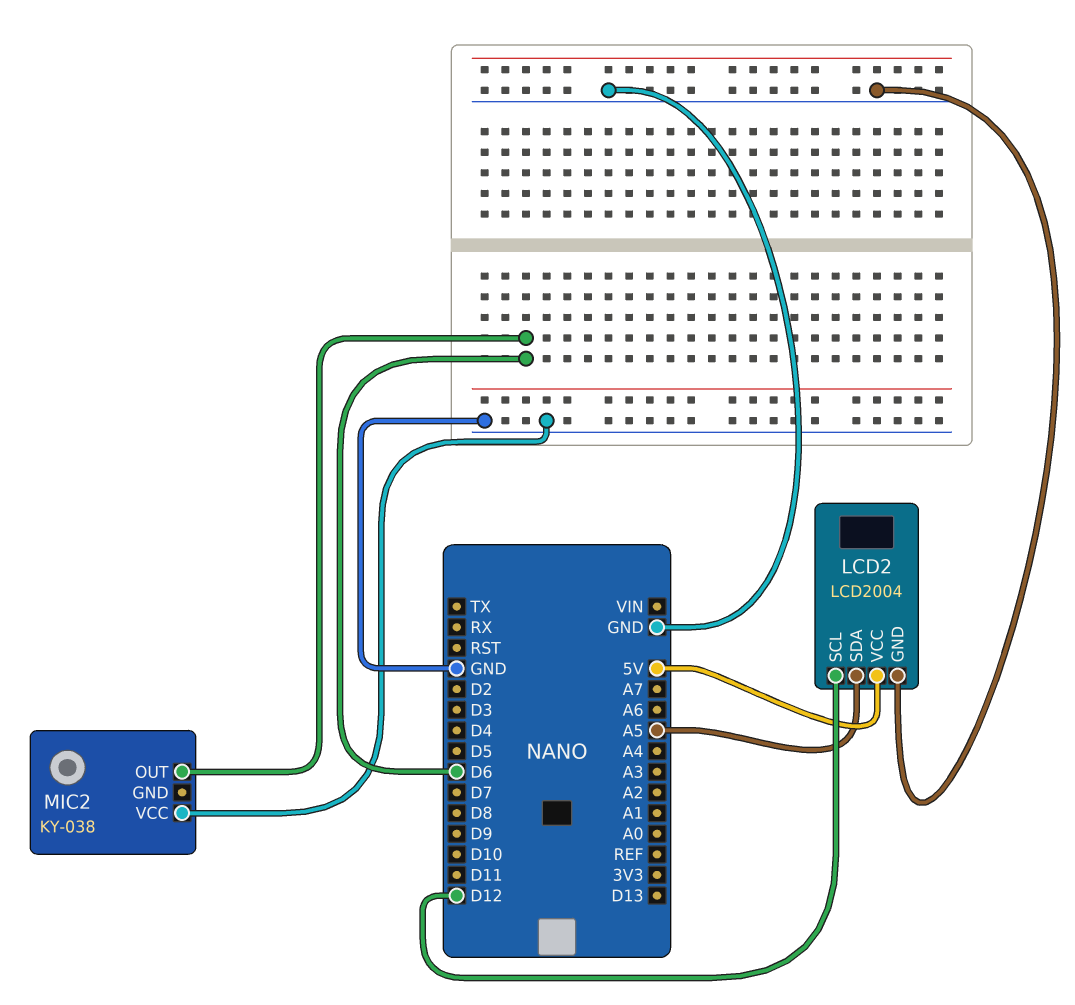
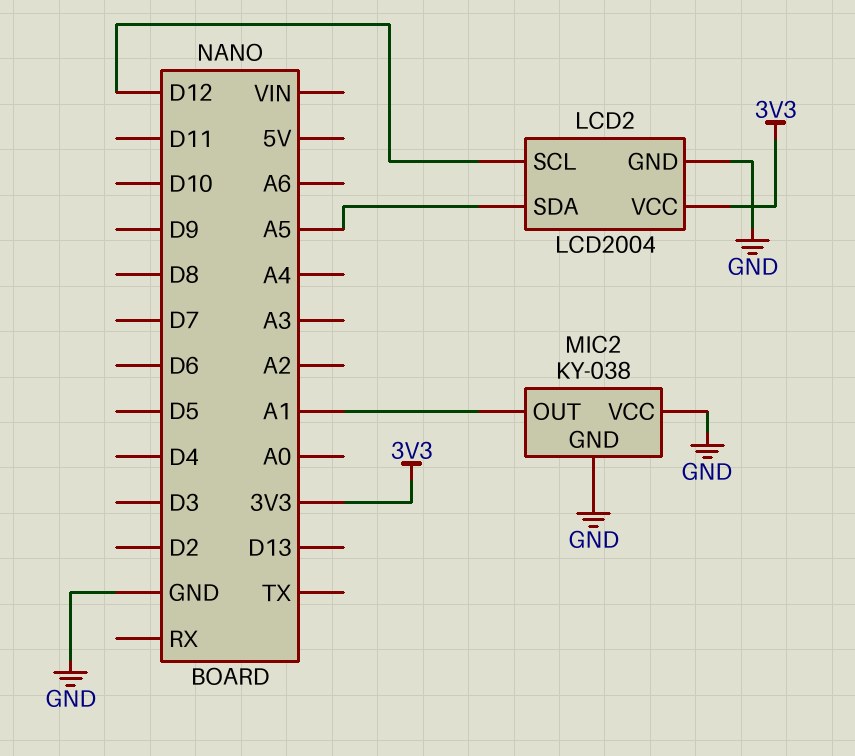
LCD2 pin VCC: 5V -> 3V3
MIC2 pin GND: none -> GND
MIC2 pin OUT: D6 -> A1

